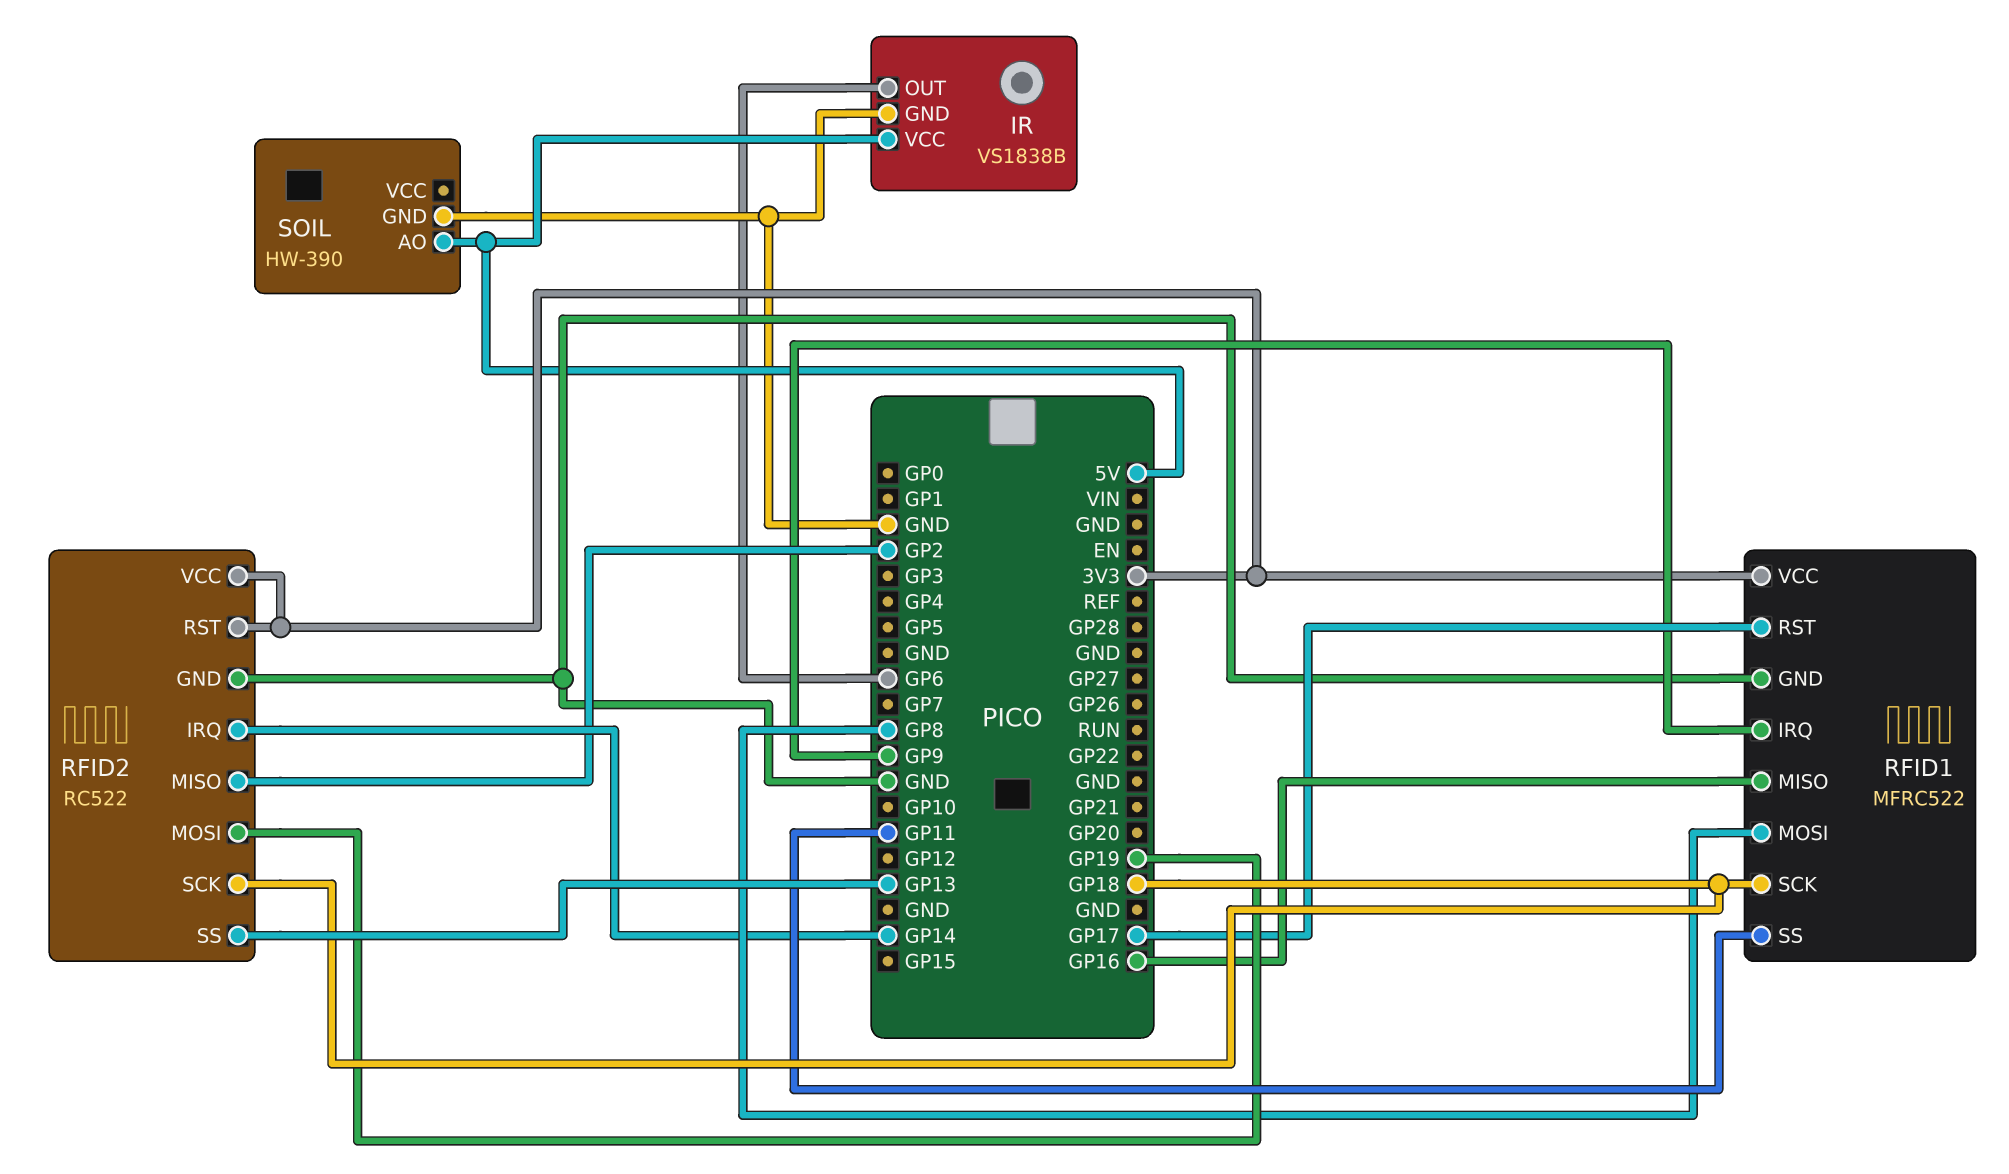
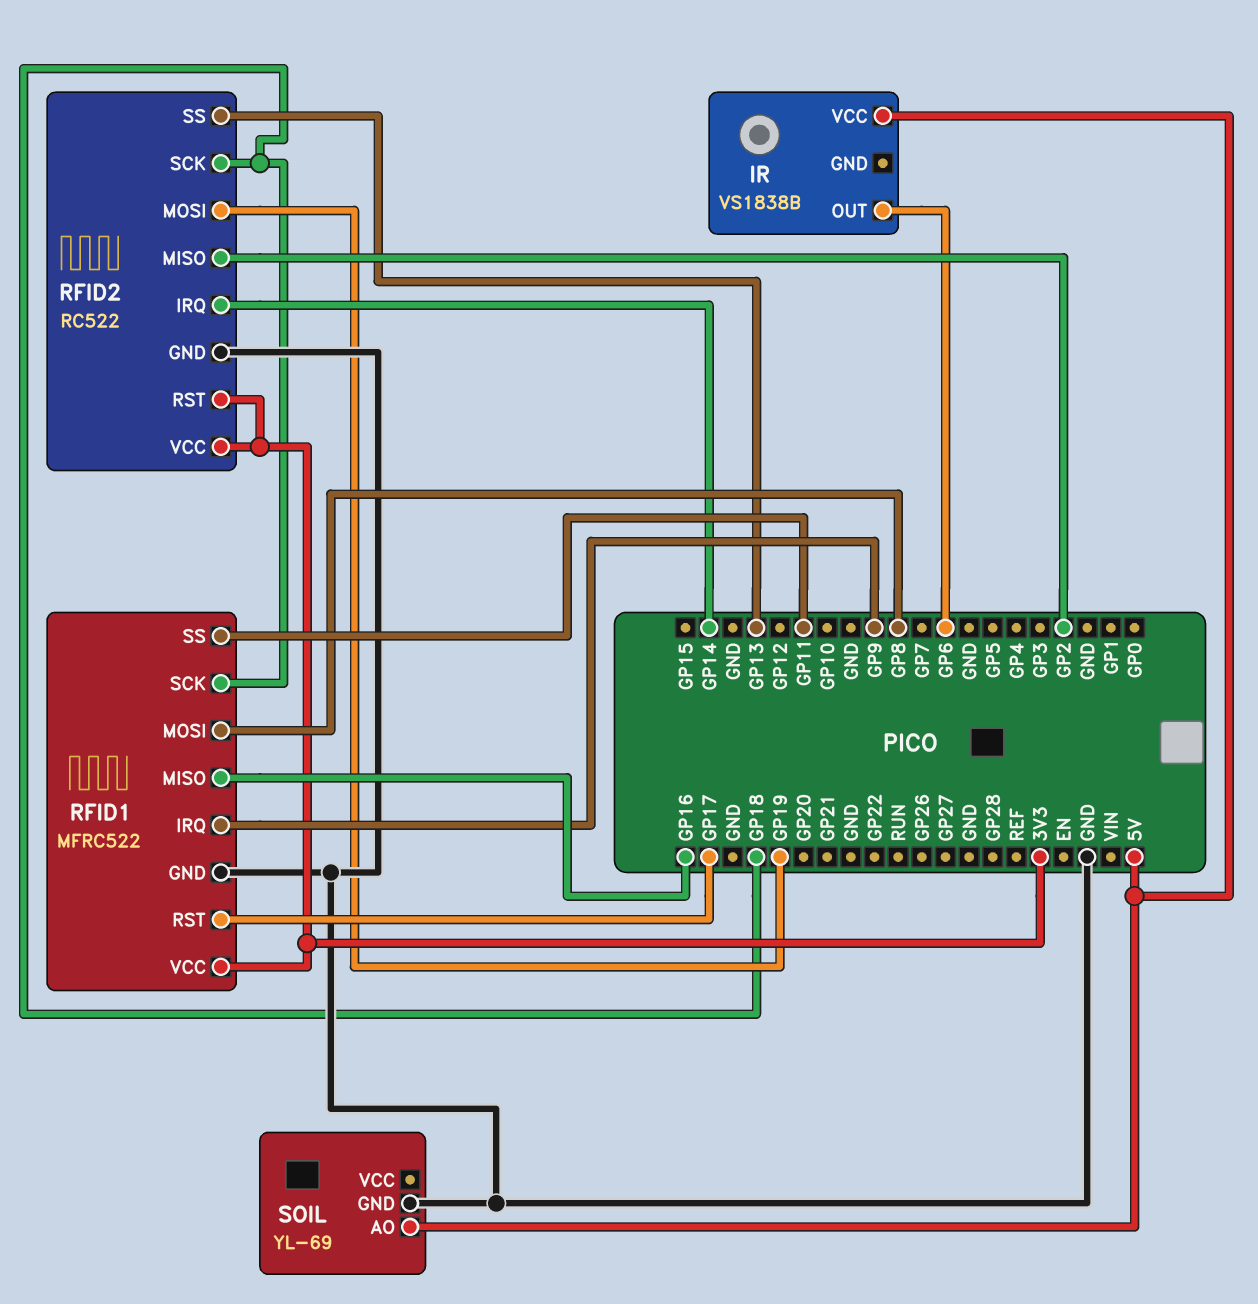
IR pin GND: GND -> none
SOIL: HW-390 -> YL-69

